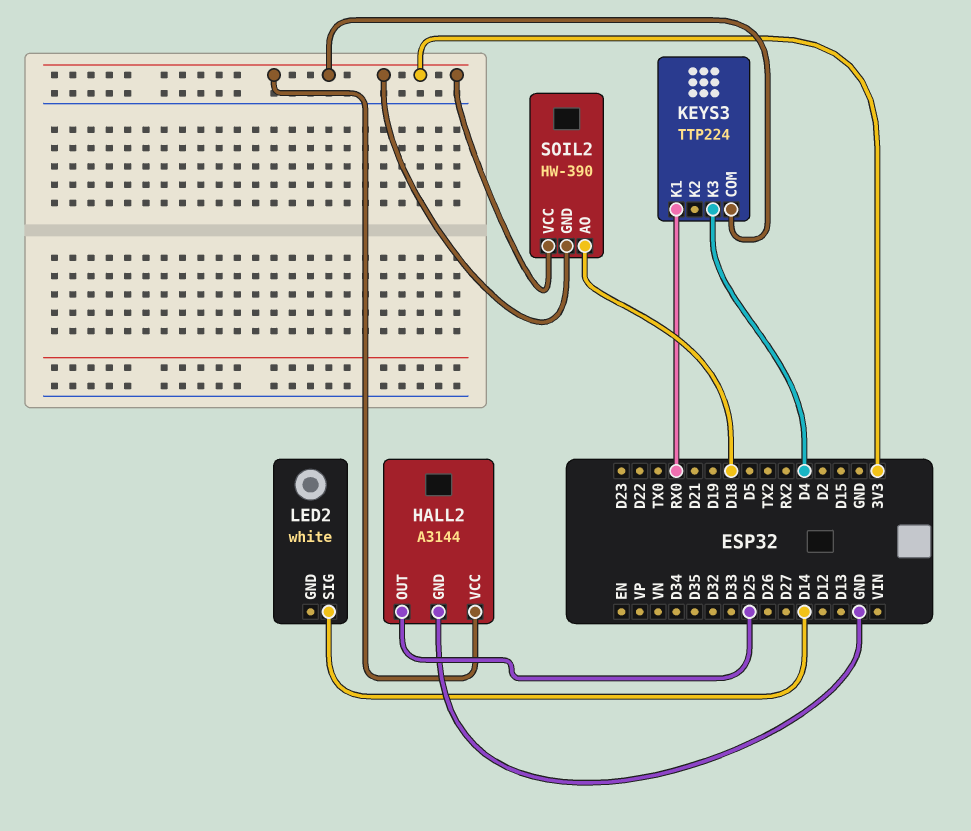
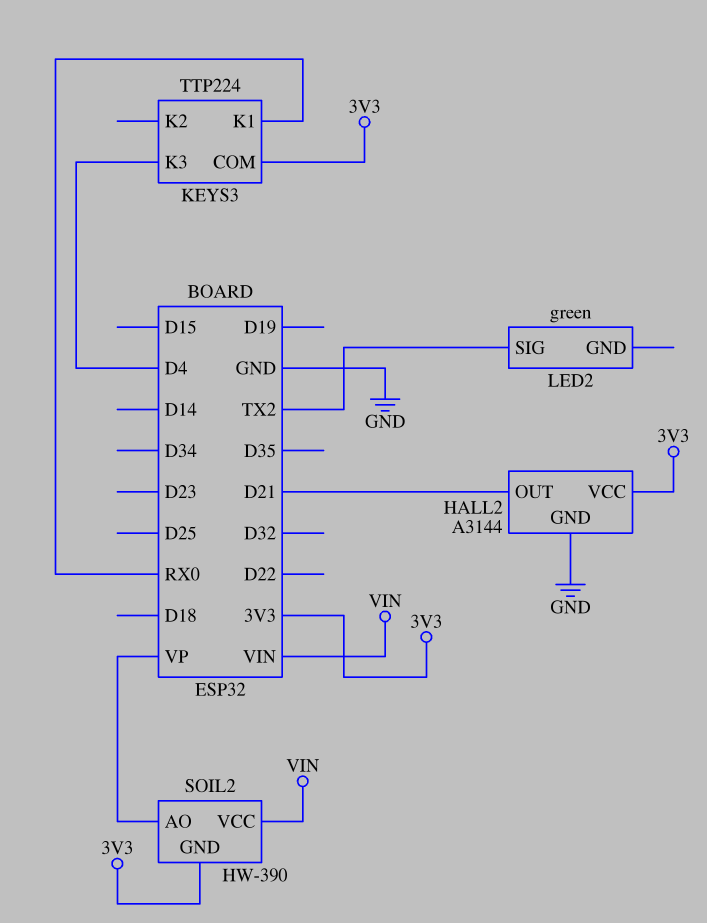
HALL2 pin OUT: D25 -> D21
LED2: white -> green
LED2 pin SIG: D14 -> TX2
SOIL2 pin AO: D18 -> VP
SOIL2 pin VCC: 3V3 -> VIN

